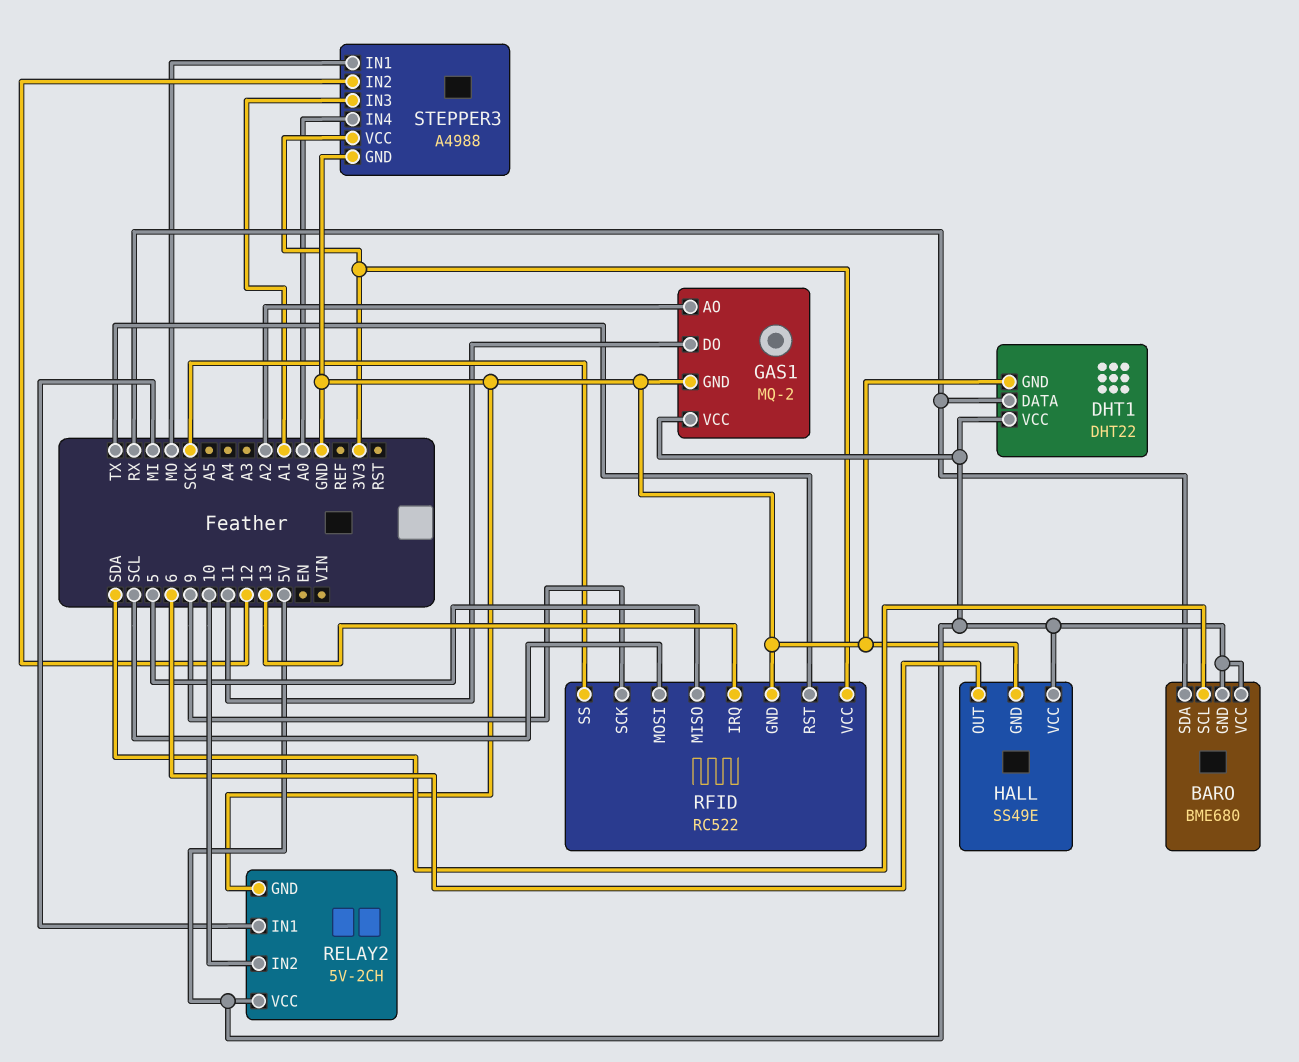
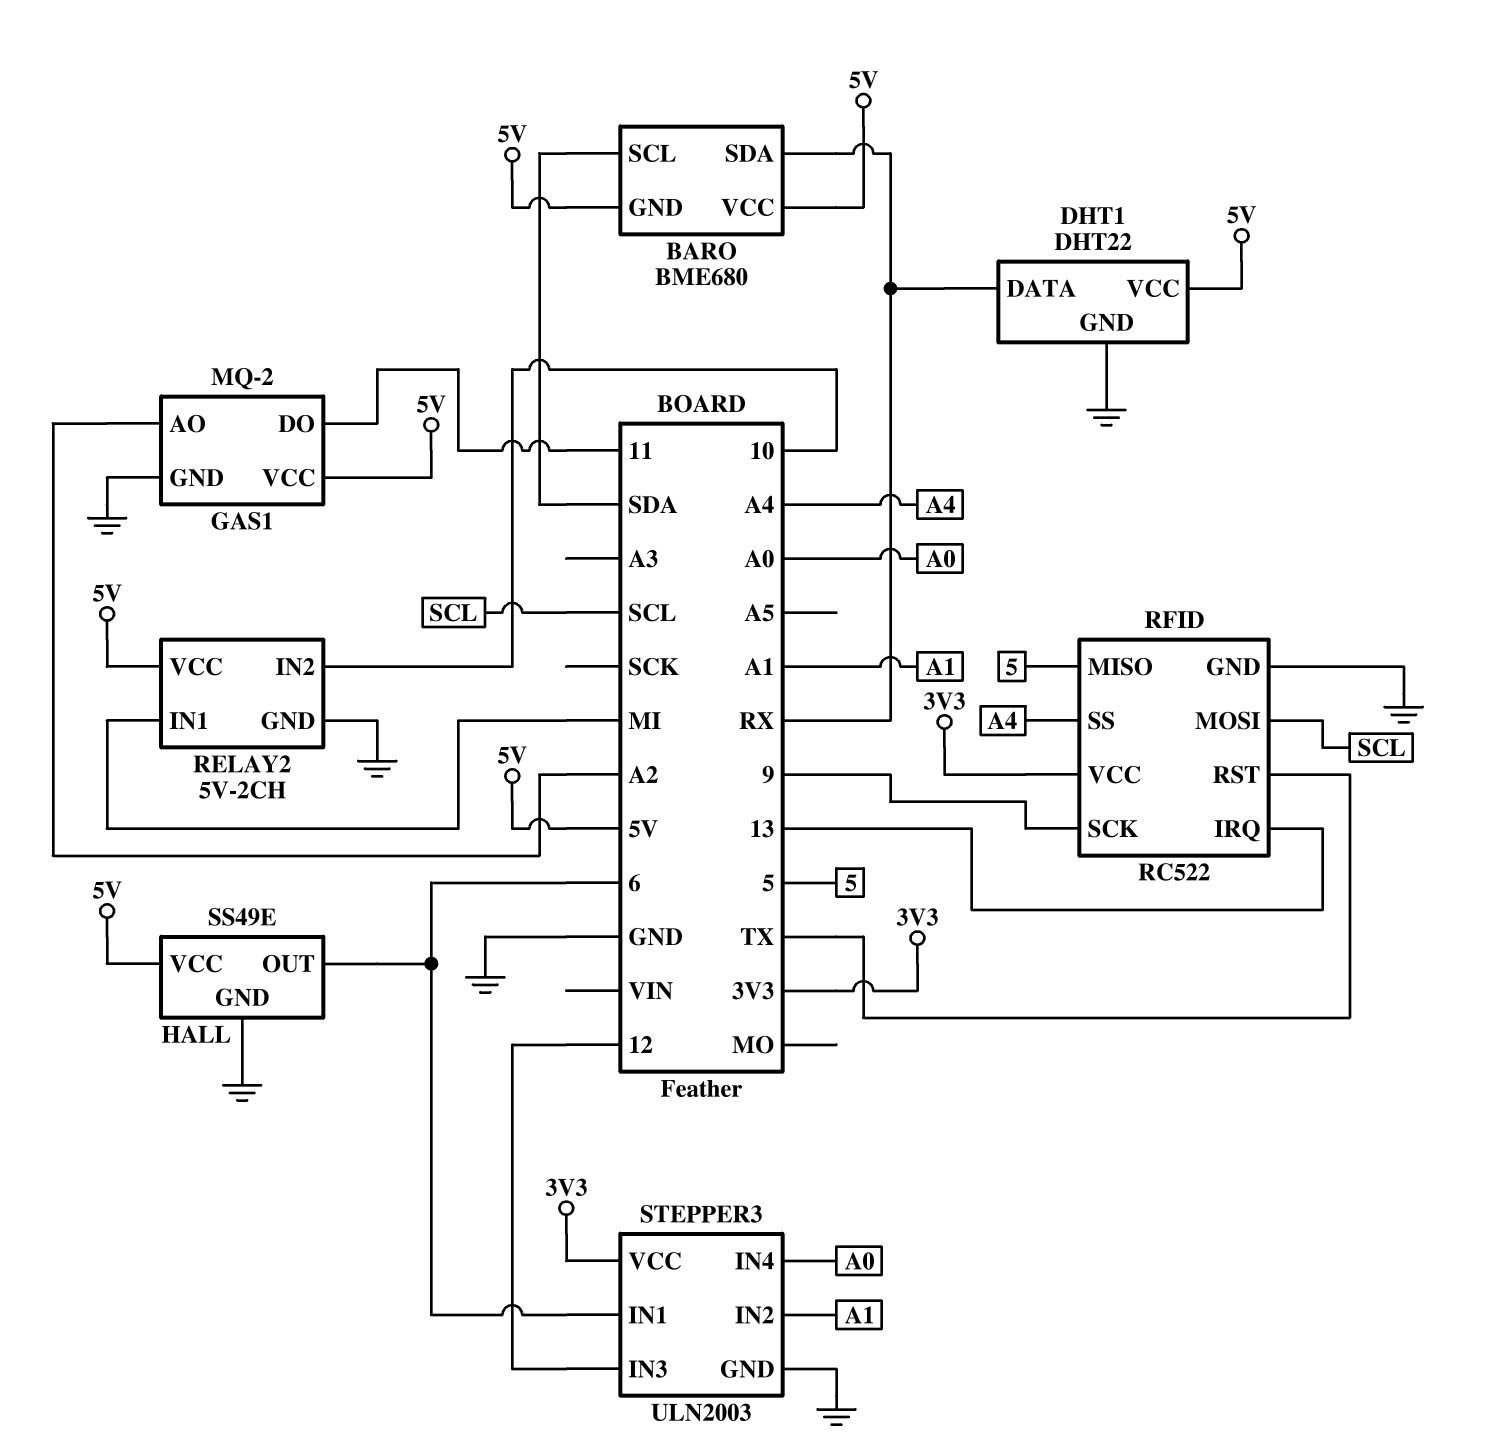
RFID pin SS: SCK -> A4
STEPPER3: A4988 -> ULN2003
STEPPER3 pin IN1: MO -> 6
STEPPER3 pin IN2: 12 -> A1
STEPPER3 pin IN3: A1 -> 12

